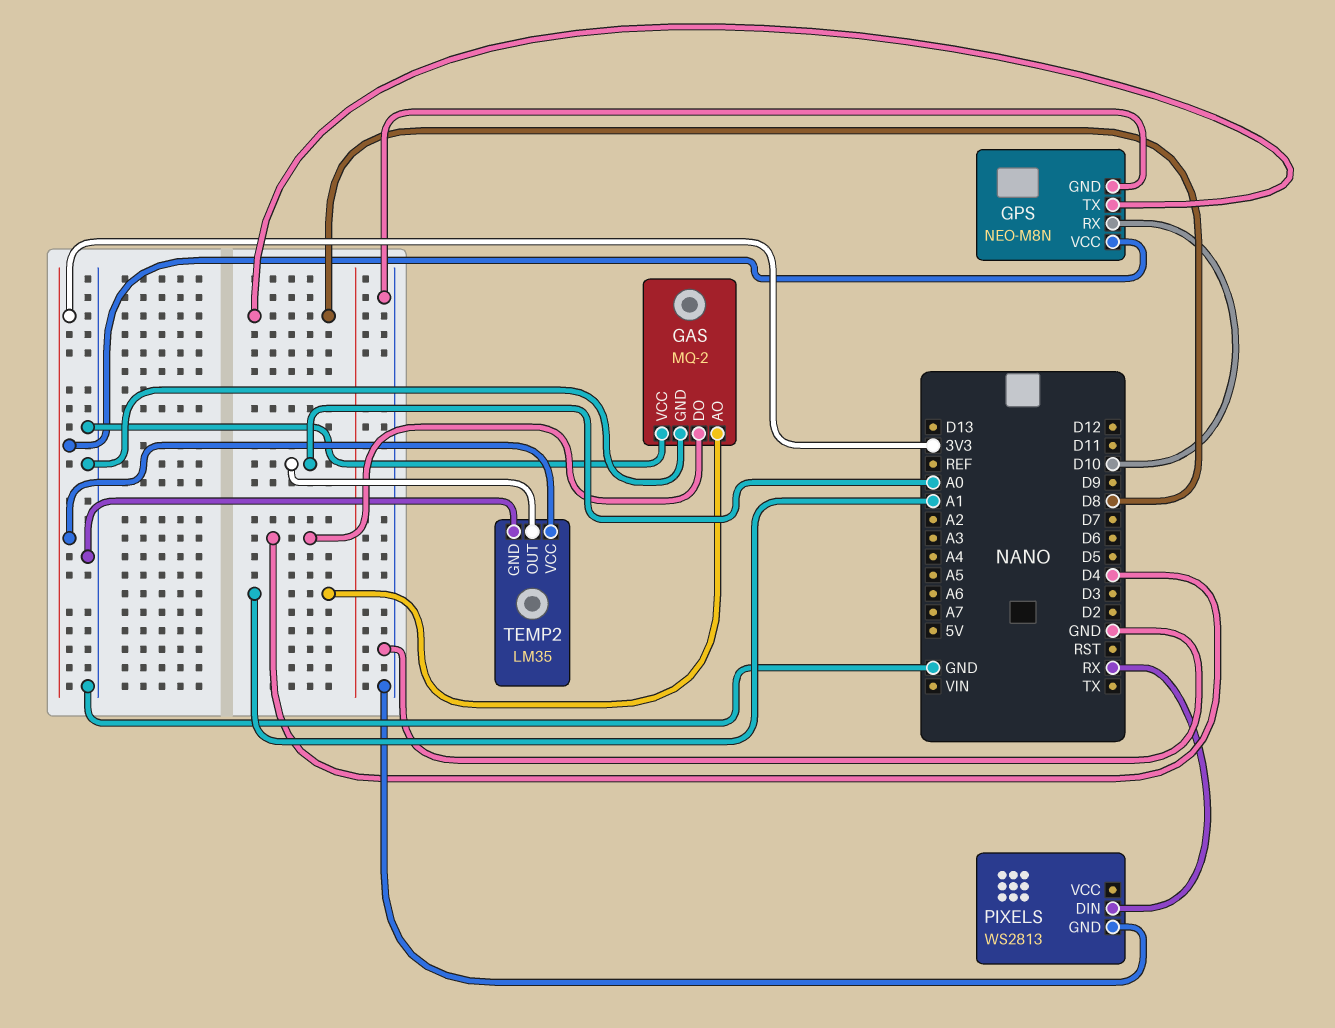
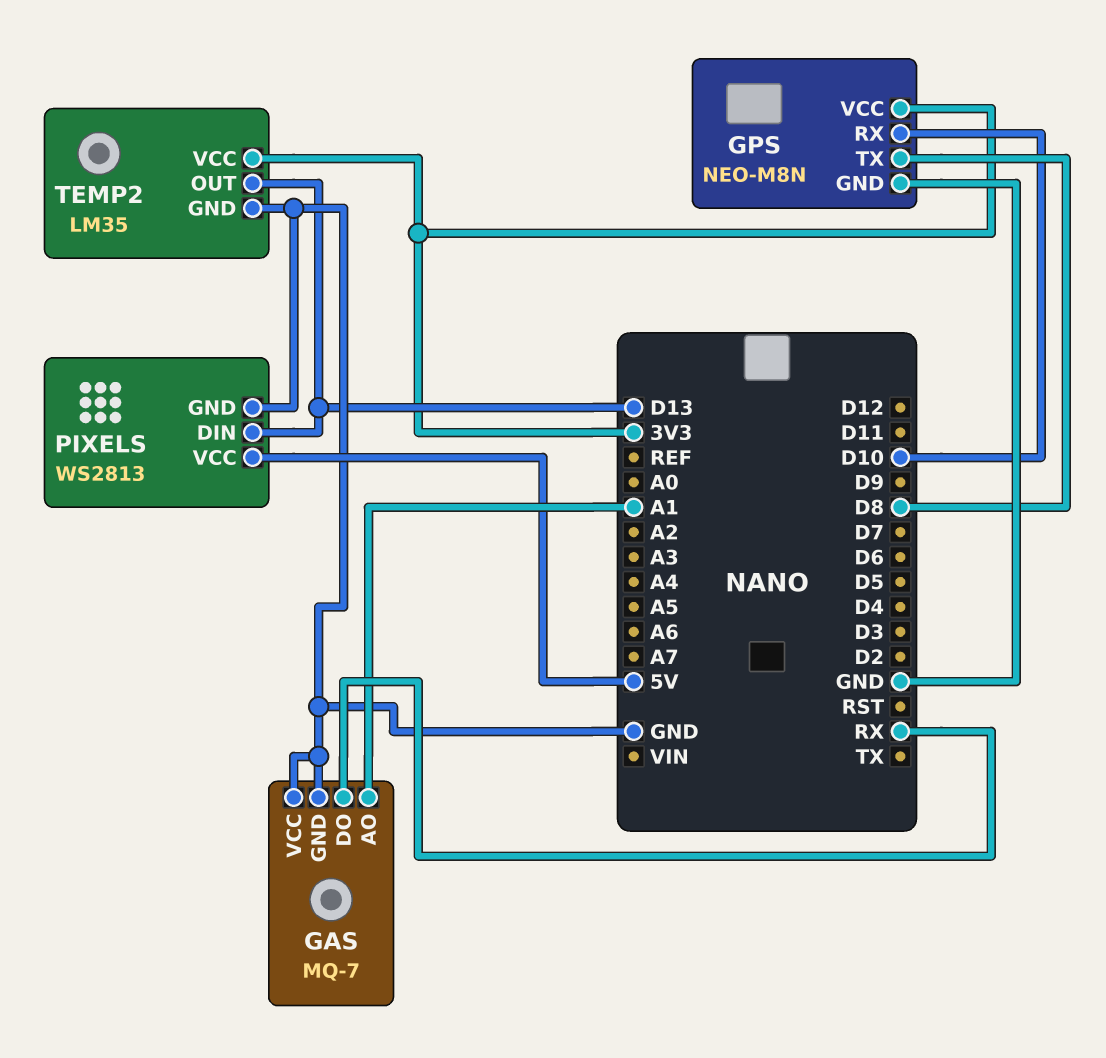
GAS: MQ-2 -> MQ-7
GAS pin DO: D4 -> RX
PIXELS pin DIN: RX -> D13
PIXELS pin VCC: none -> 5V
TEMP2 pin OUT: A0 -> D13

